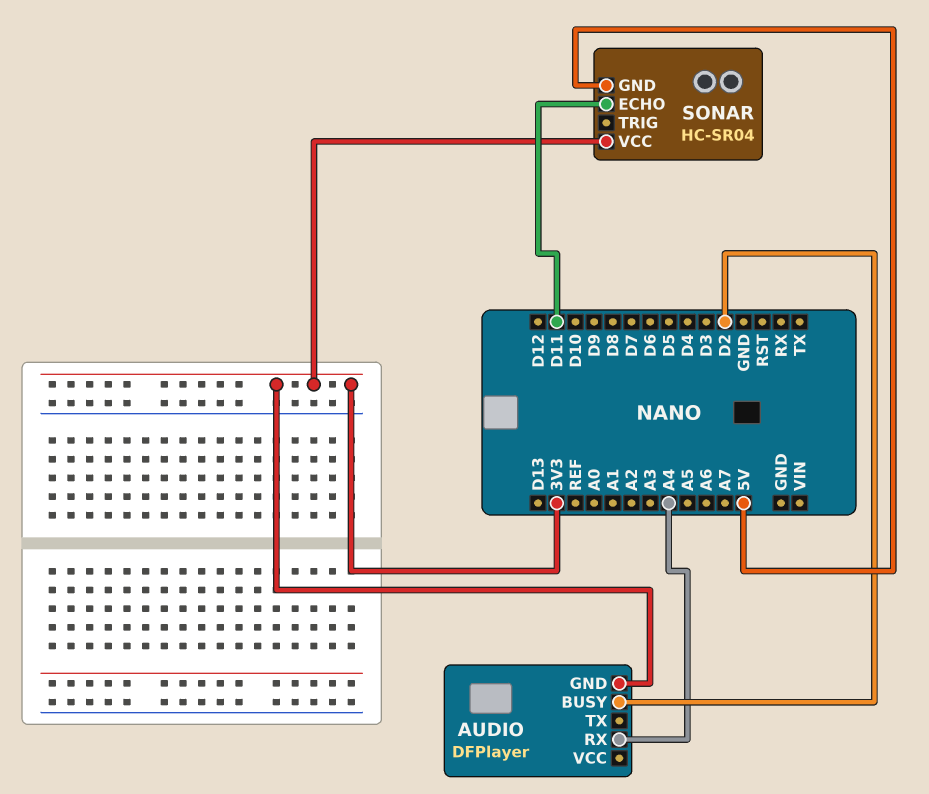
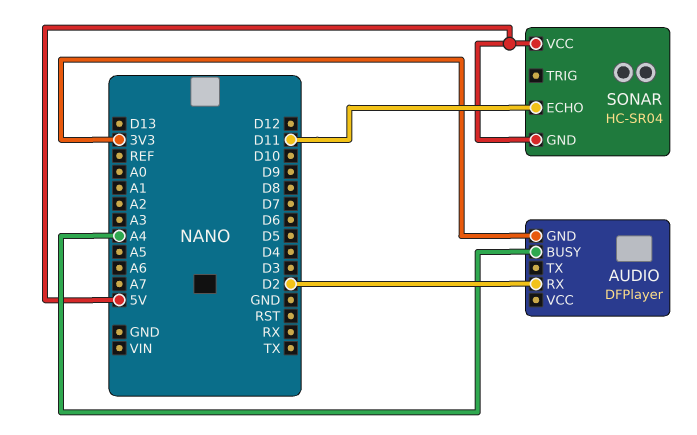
AUDIO pin BUSY: D2 -> A4
AUDIO pin RX: A4 -> D2
SONAR pin VCC: 3V3 -> 5V

